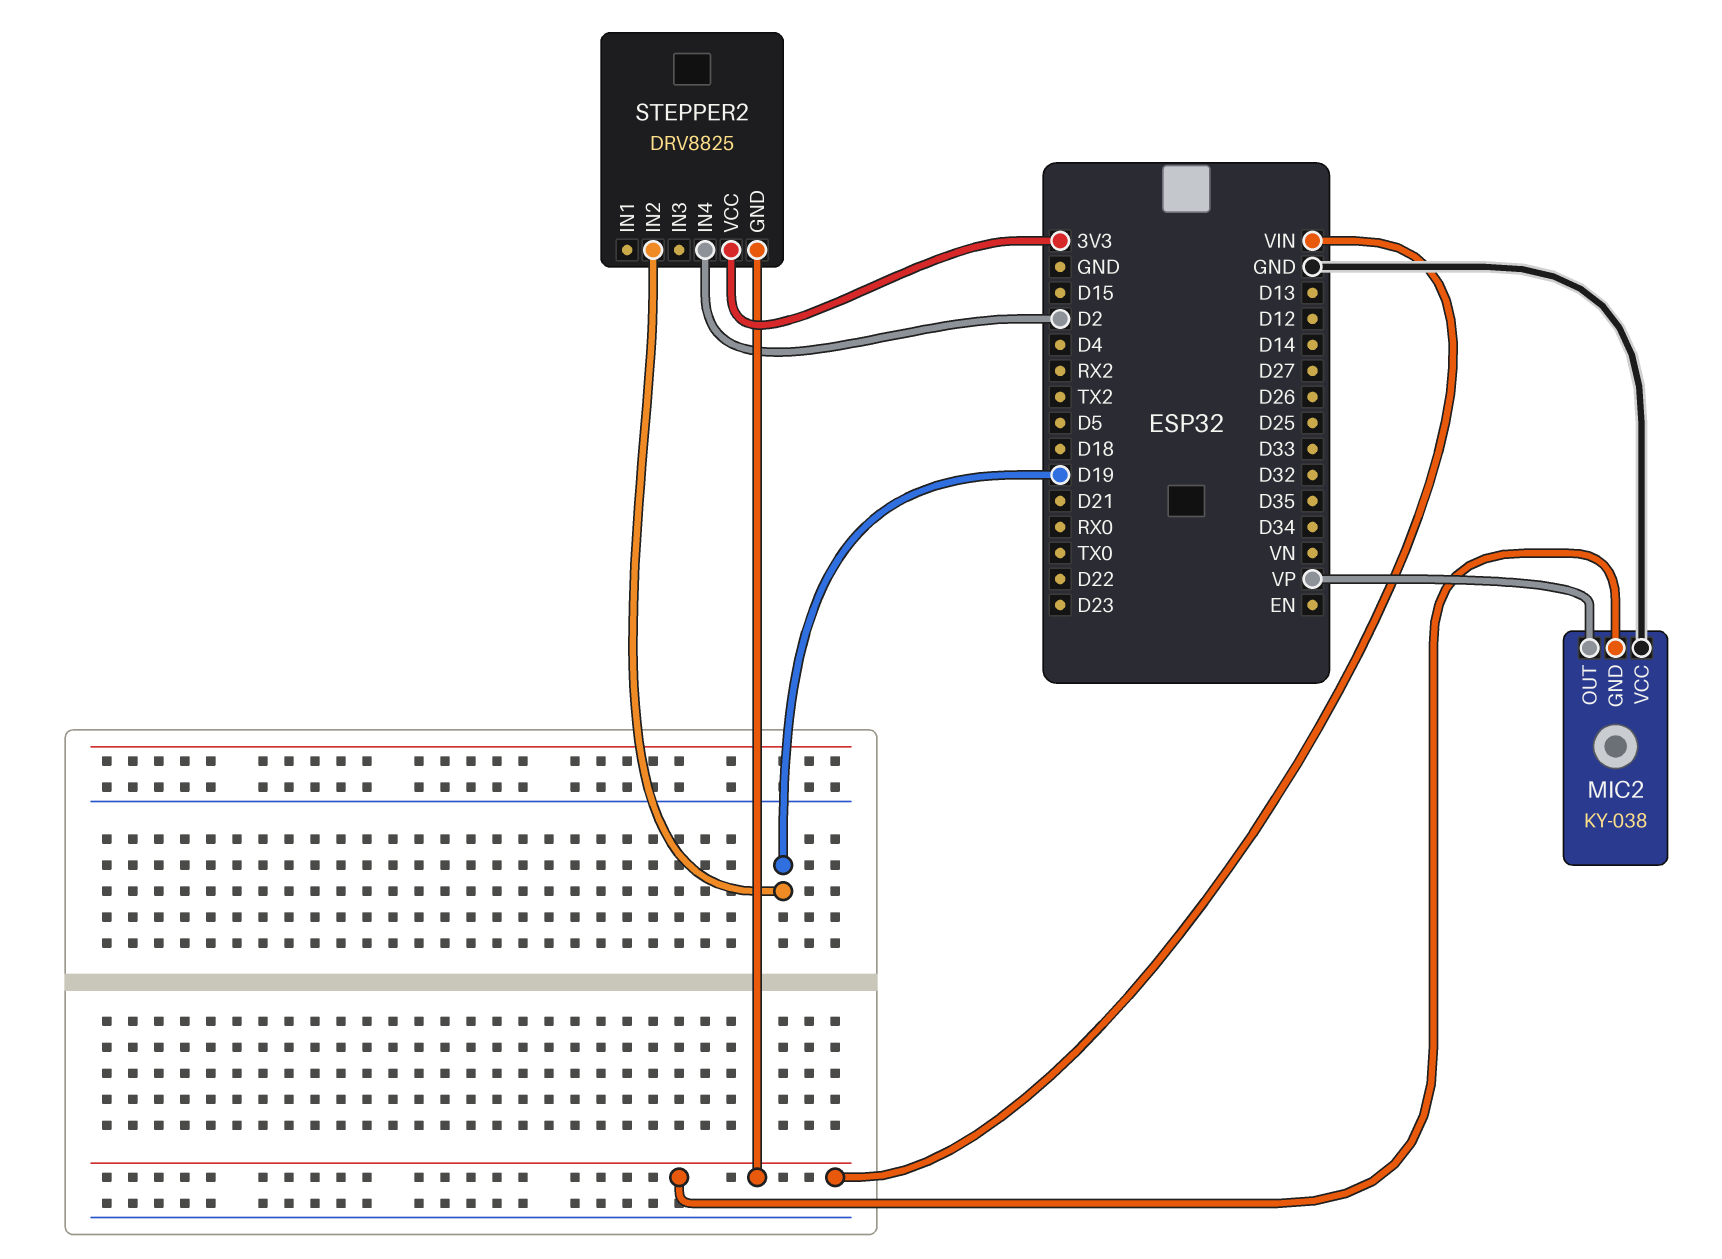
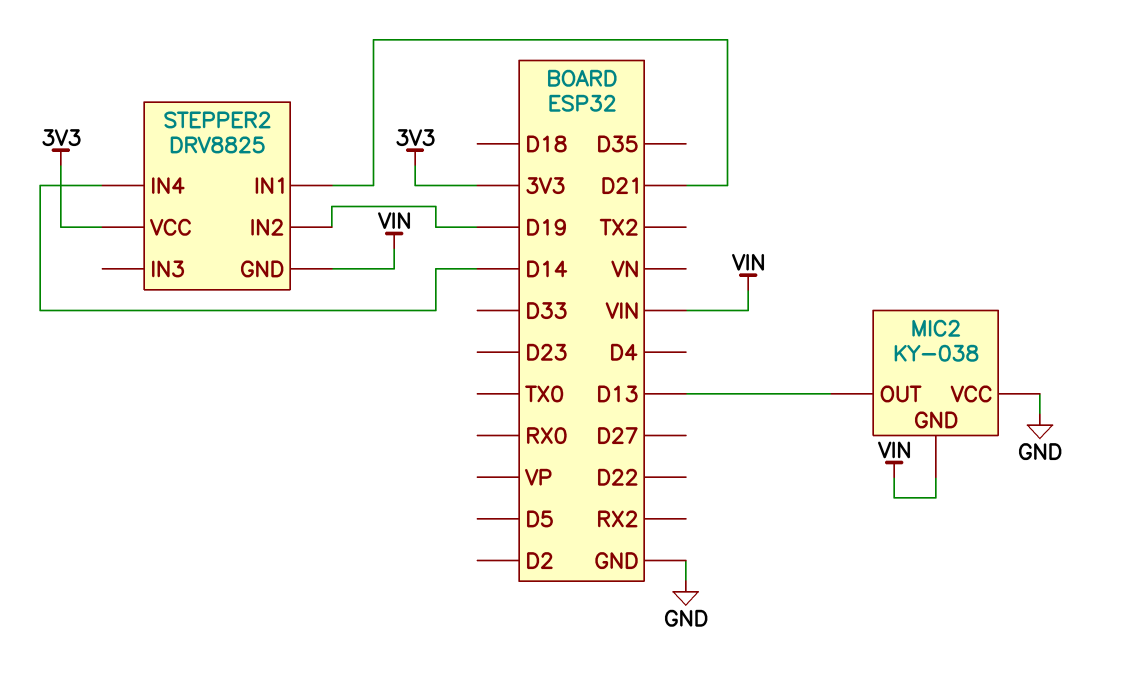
MIC2 pin OUT: VP -> D13
STEPPER2 pin IN1: none -> D21
STEPPER2 pin IN4: D2 -> D14

